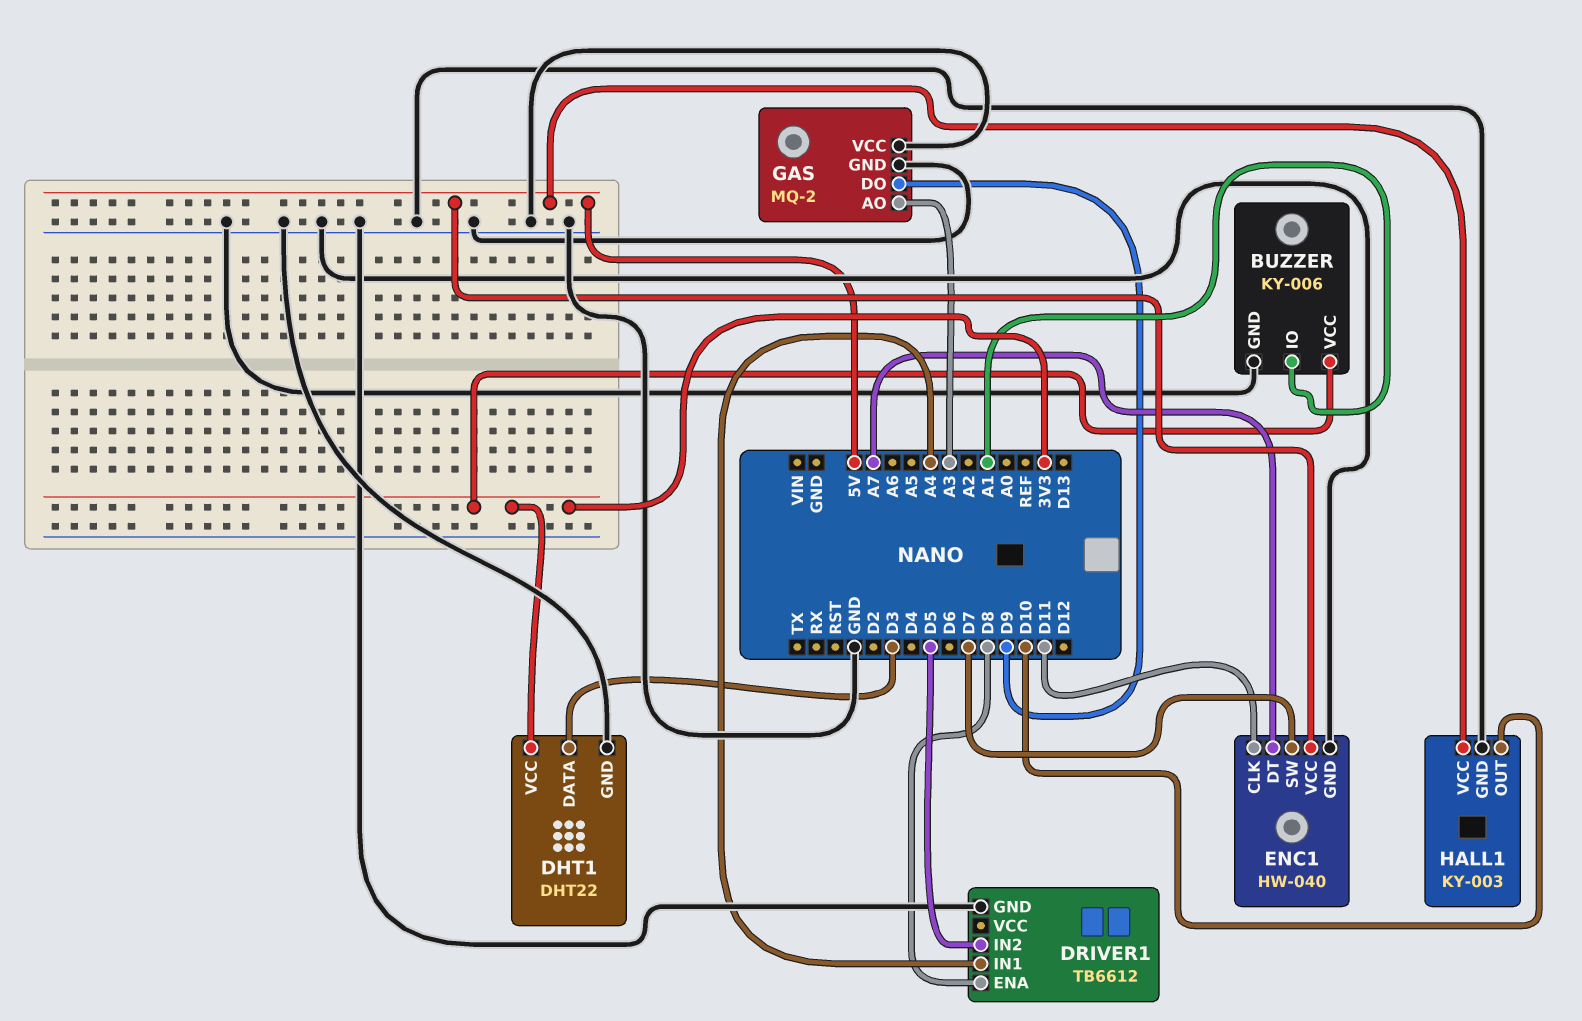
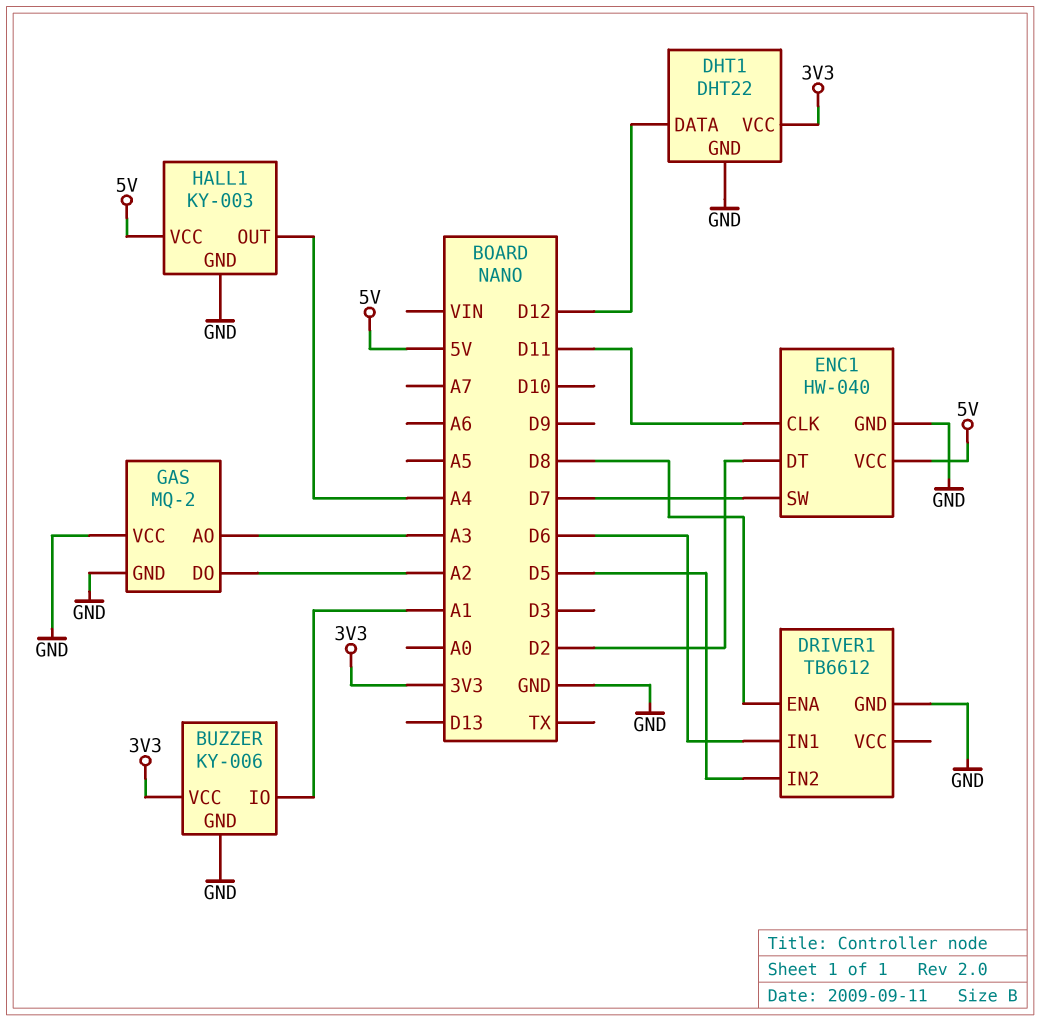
DHT1 pin DATA: D3 -> D12
DRIVER1 pin IN1: A4 -> D6
ENC1 pin DT: A7 -> D2
GAS pin DO: D9 -> A2
HALL1 pin OUT: D10 -> A4

